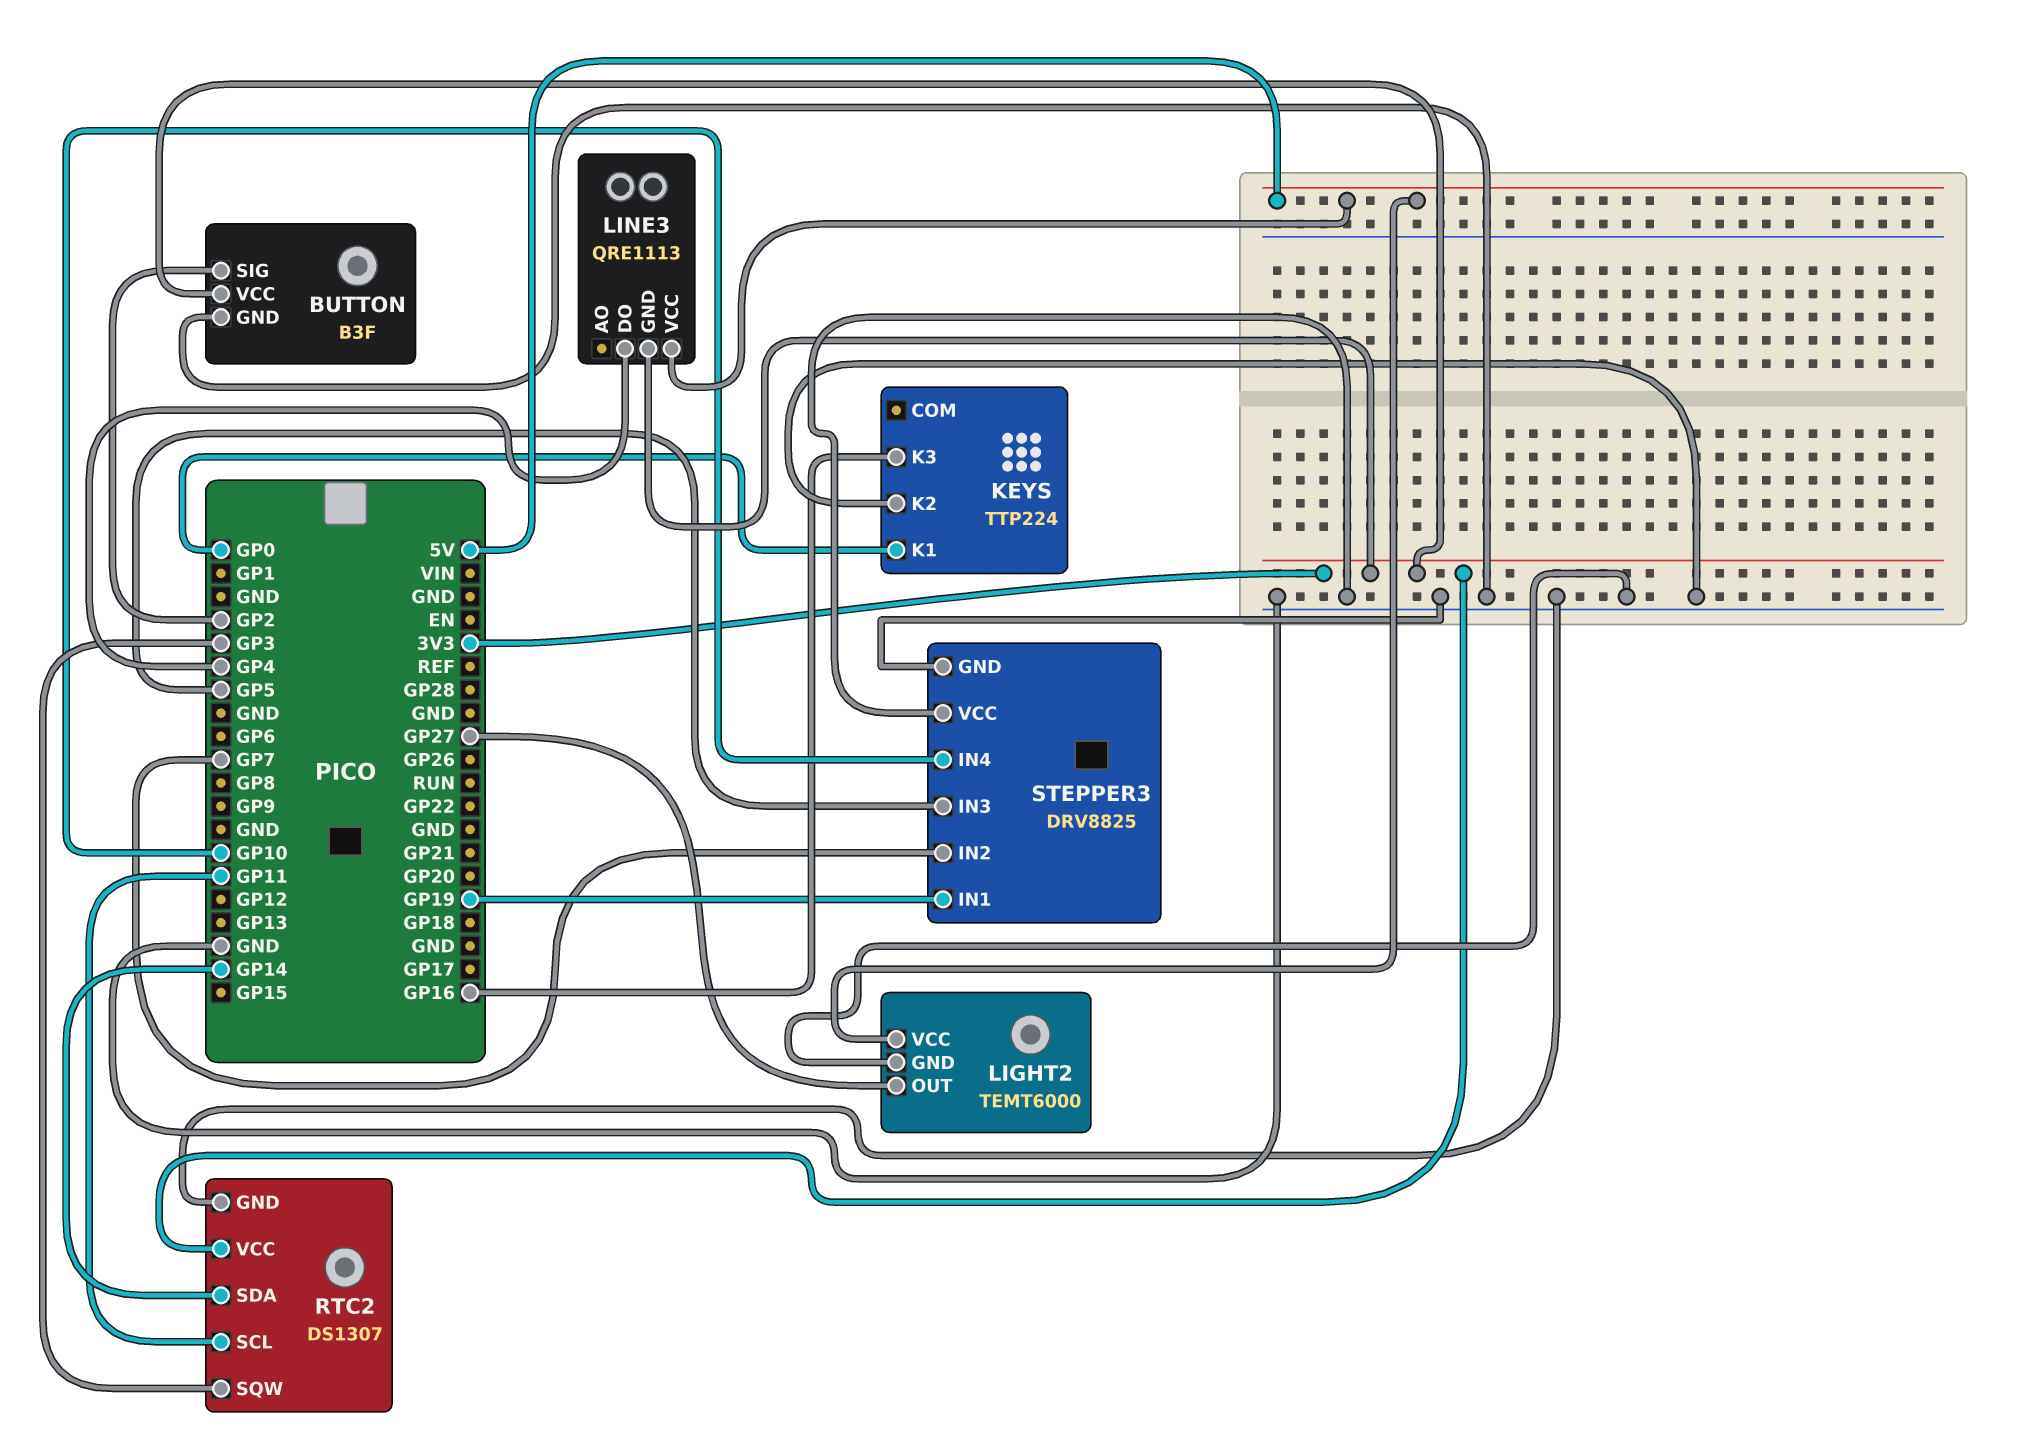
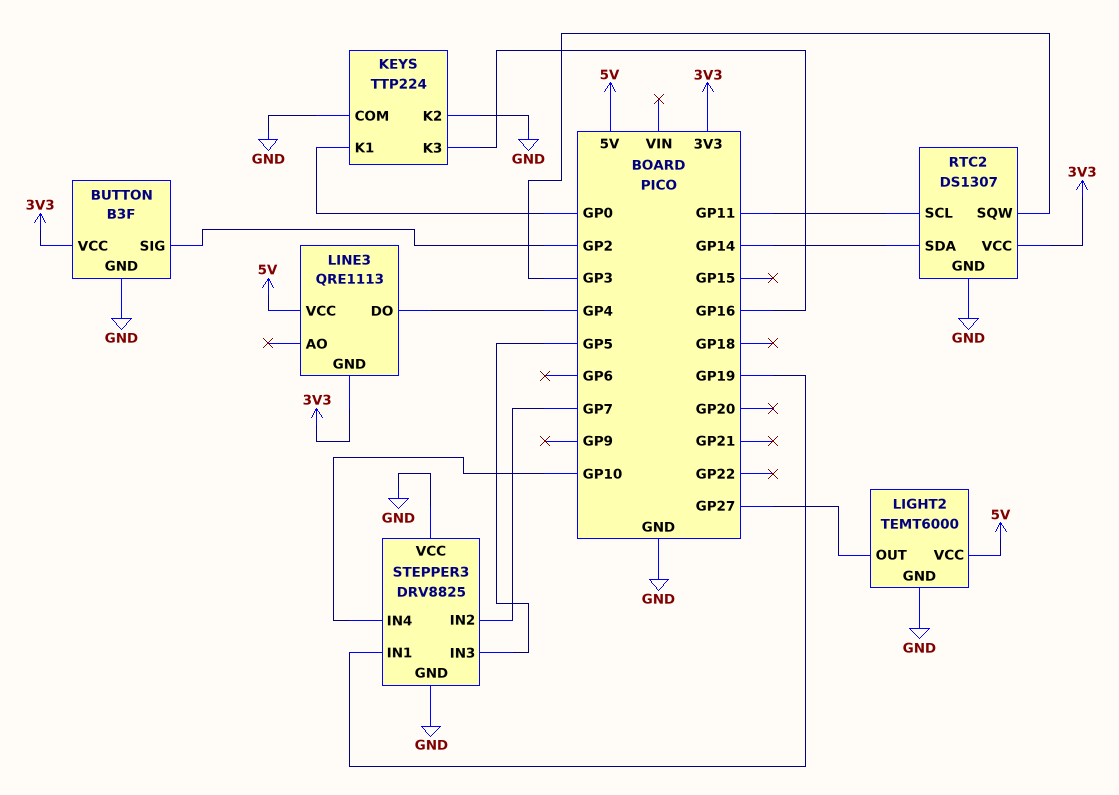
KEYS pin COM: none -> GND

